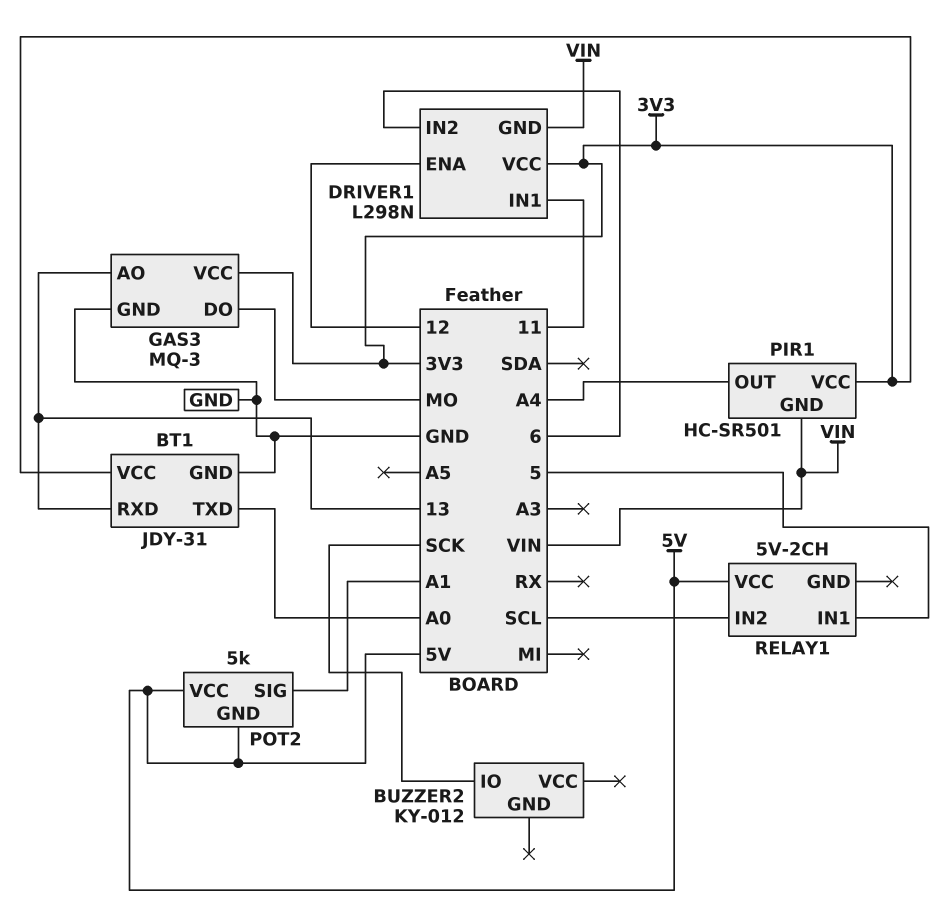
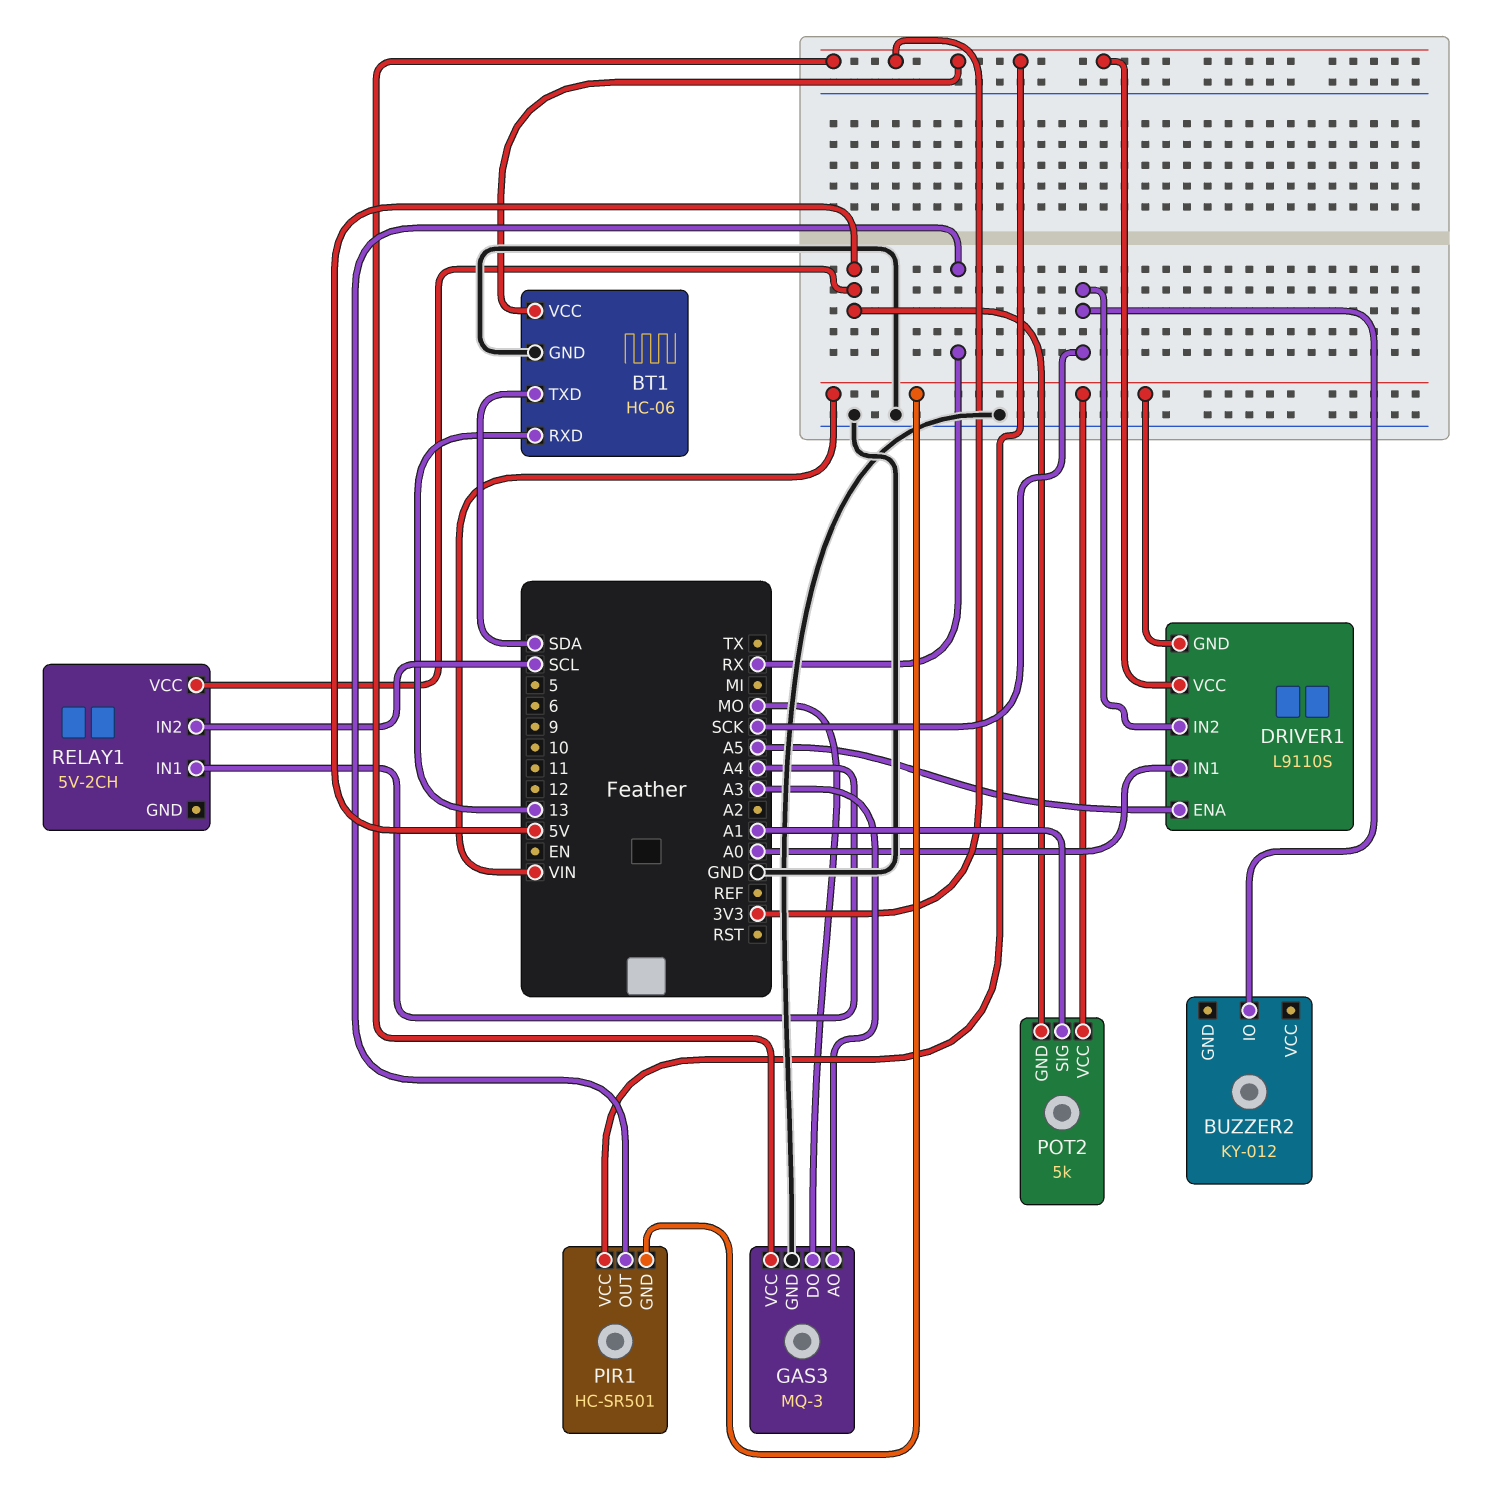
BT1: JDY-31 -> HC-06
BT1 pin TXD: A0 -> SDA
DRIVER1: L298N -> L9110S
DRIVER1 pin ENA: 12 -> A5
DRIVER1 pin IN1: 11 -> A0
DRIVER1 pin IN2: 6 -> SCK
GAS3 pin AO: 13 -> A3
PIR1 pin OUT: A4 -> RX
POT2 pin VCC: 5V -> VIN
RELAY1 pin IN1: 5 -> A4

